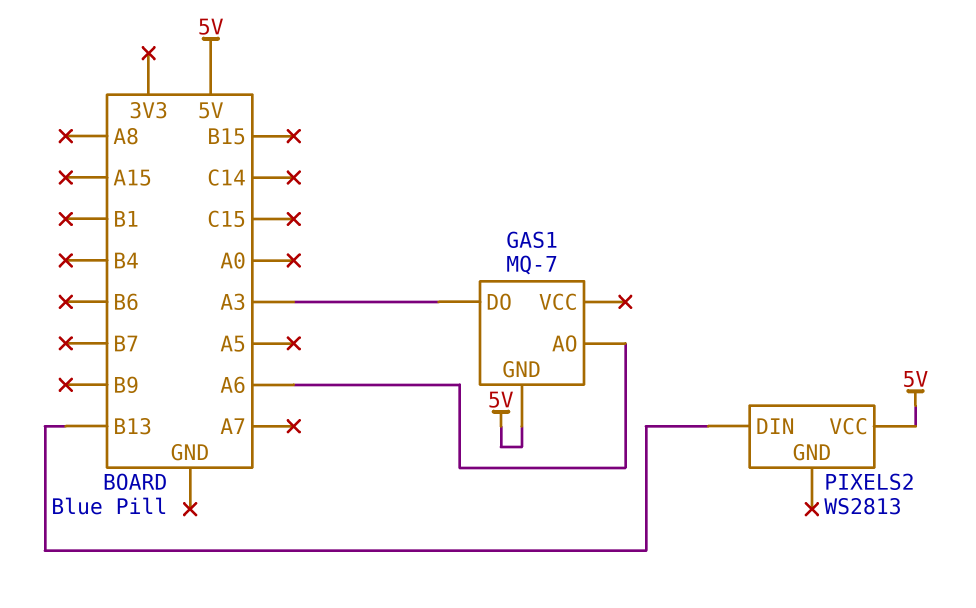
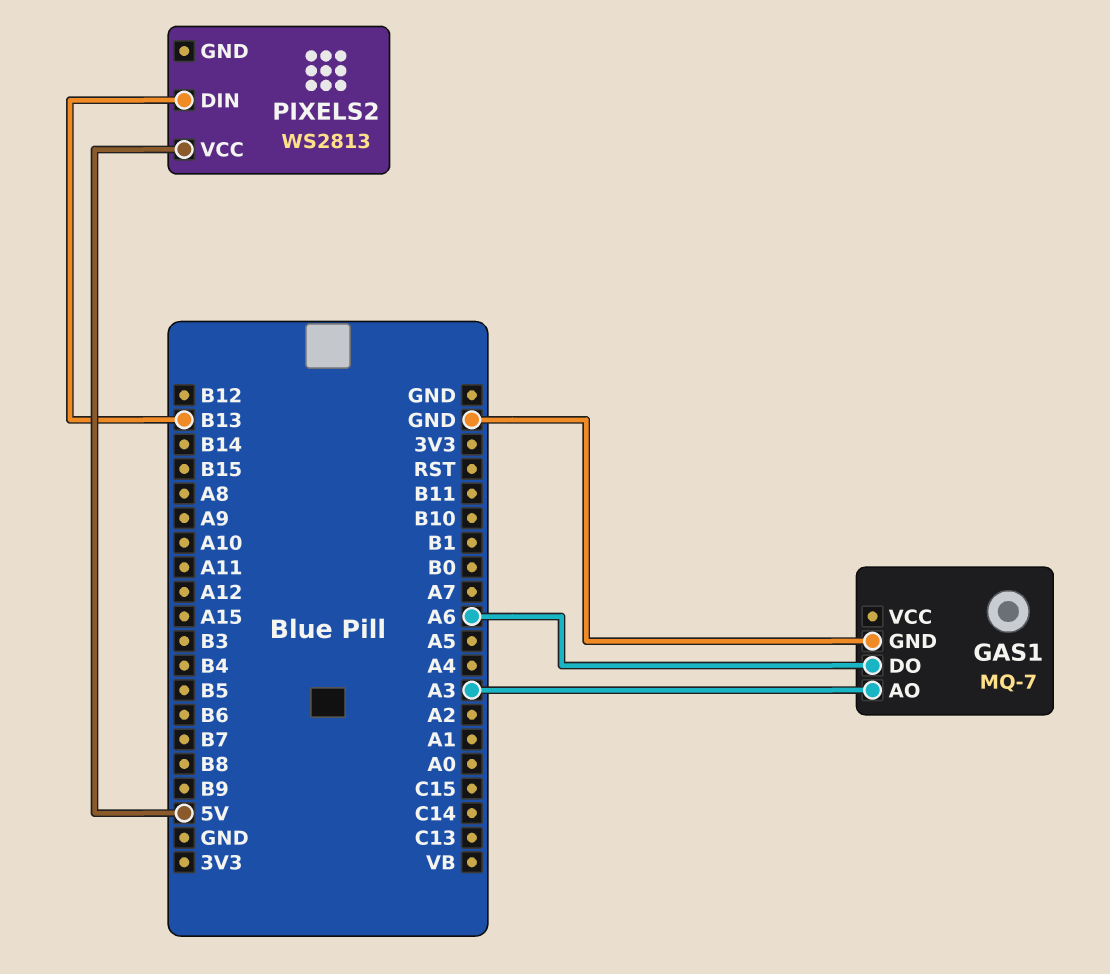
GAS1 pin AO: A6 -> A3
GAS1 pin DO: A3 -> A6
GAS1 pin GND: 5V -> GND

